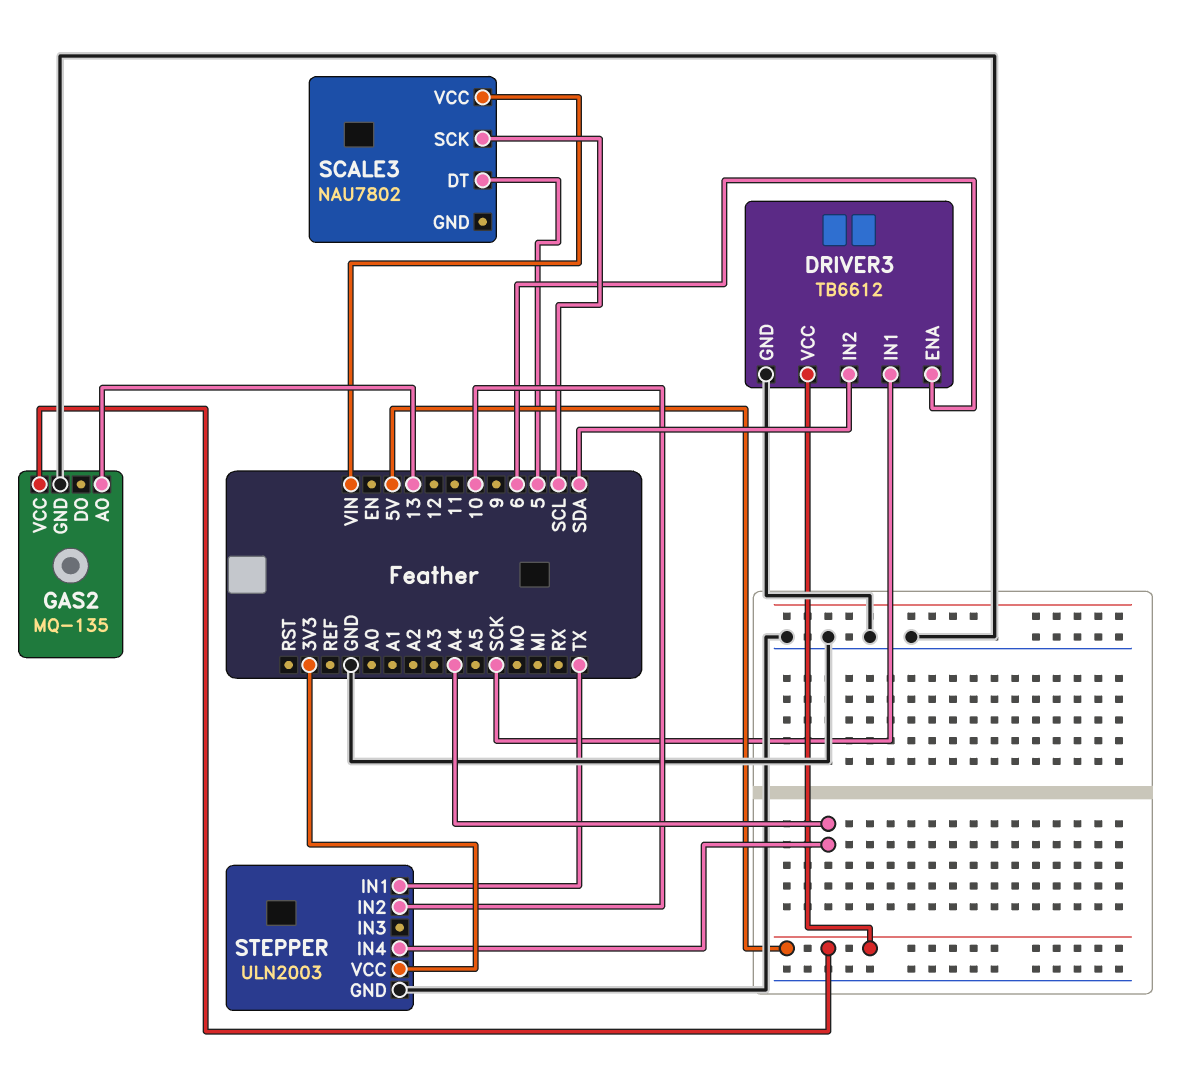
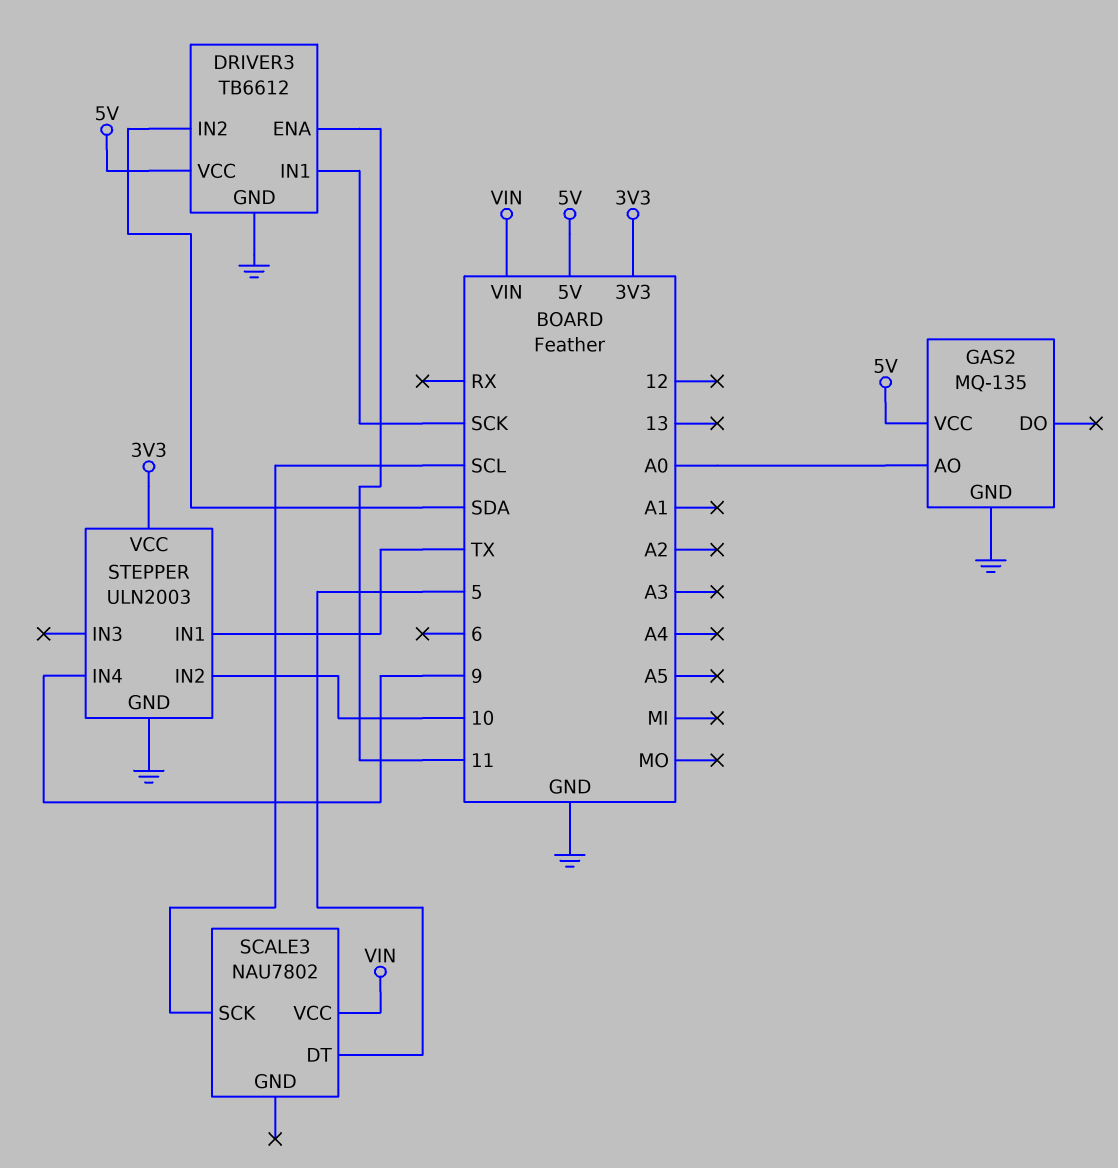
DRIVER3 pin ENA: 6 -> 11
GAS2 pin AO: 13 -> A0
STEPPER pin IN4: A4 -> 9

